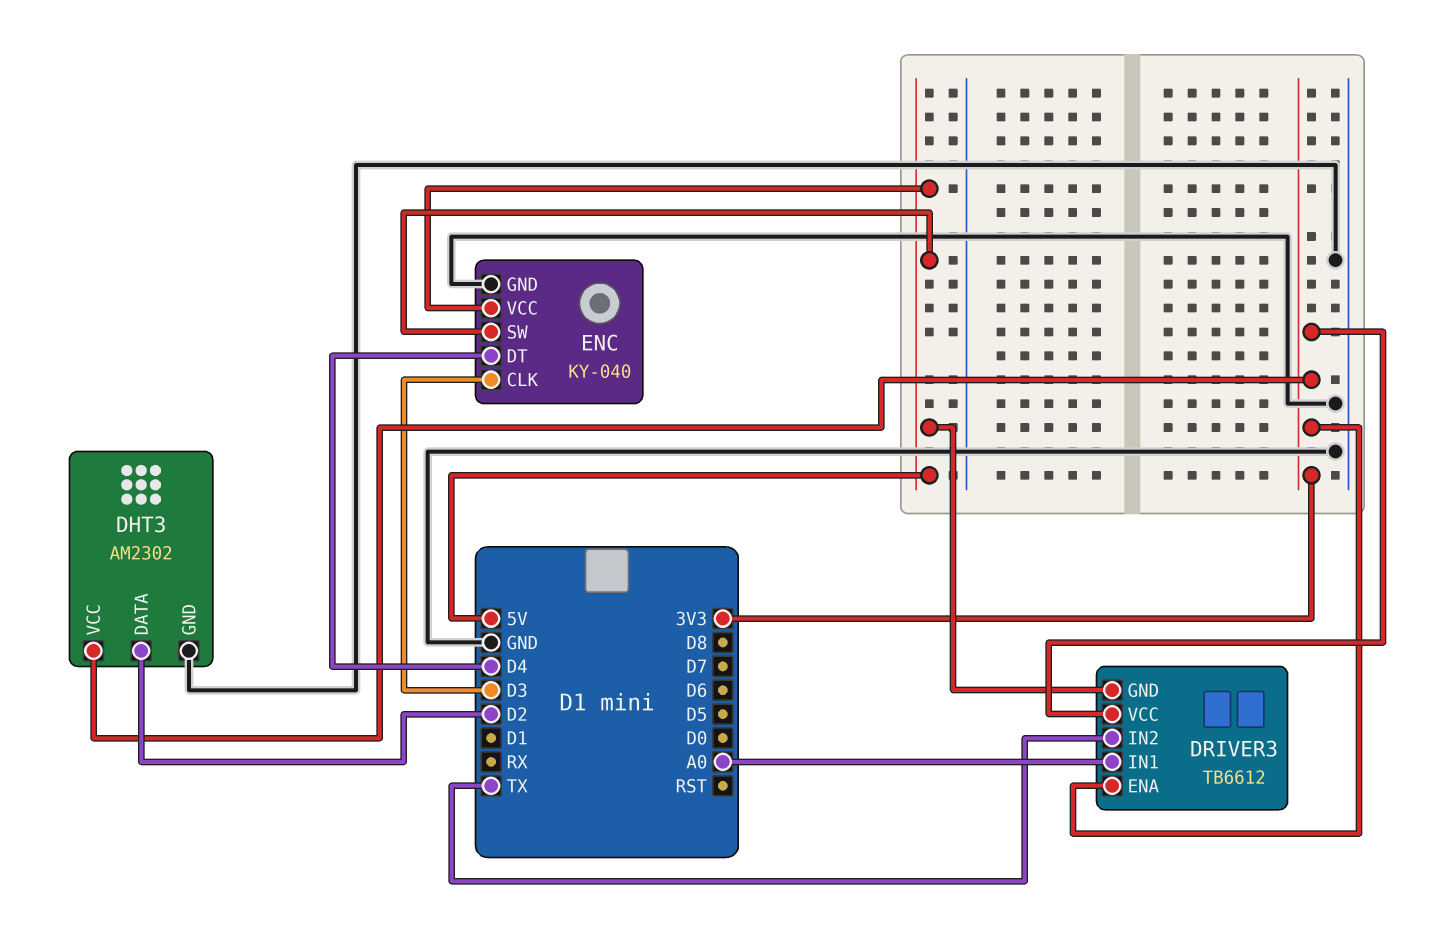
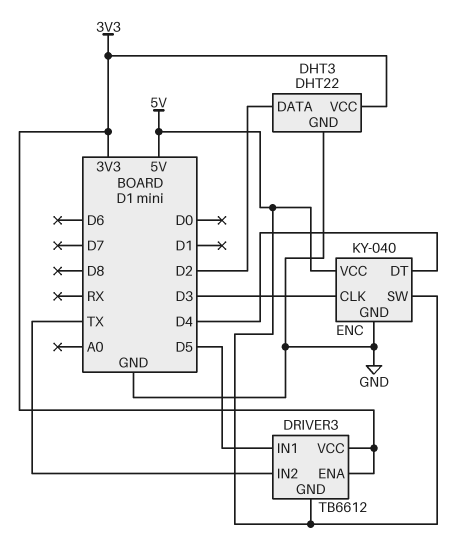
DHT3: AM2302 -> DHT22
DRIVER3 pin IN1: A0 -> D5

